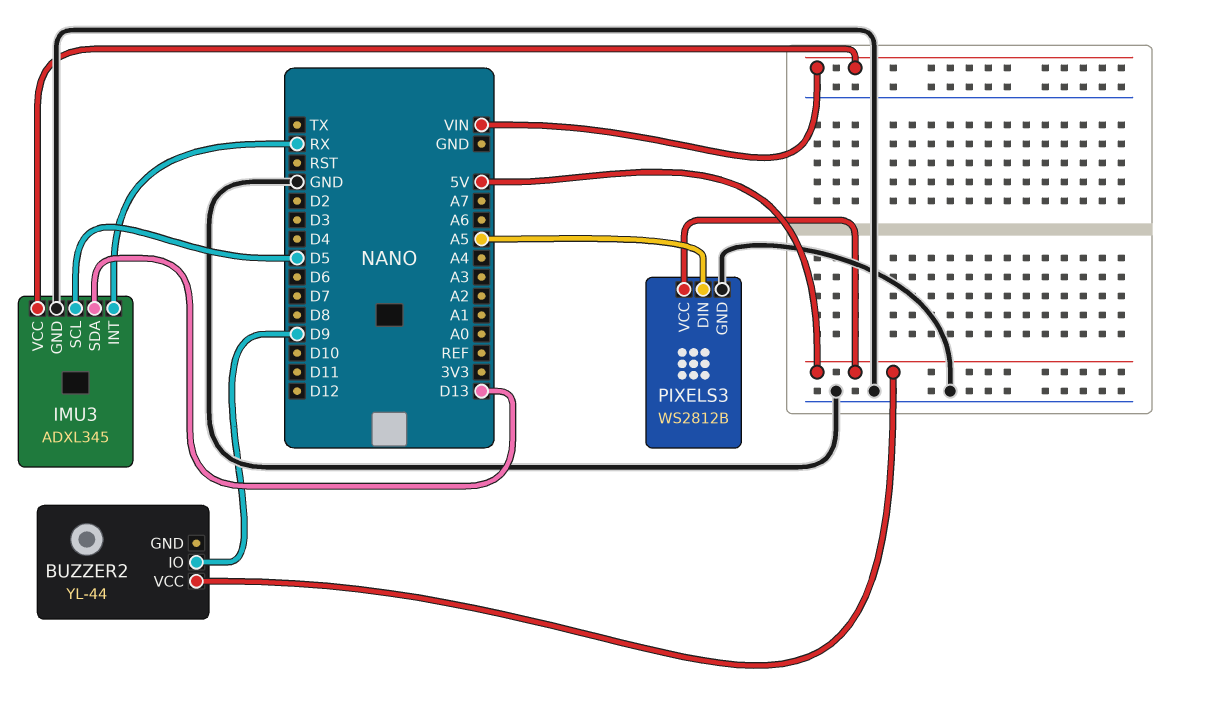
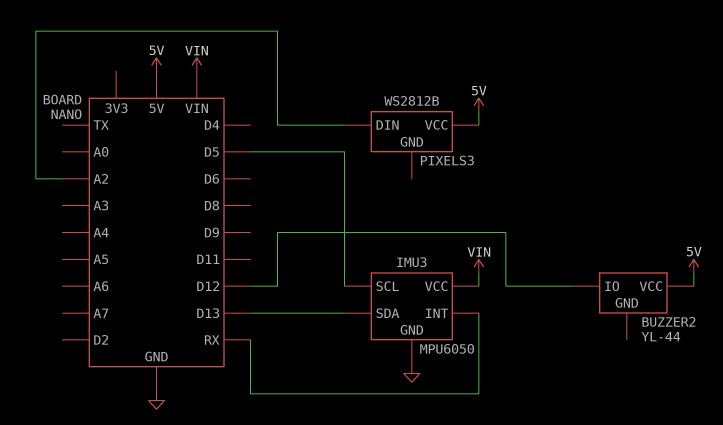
BUZZER2 pin IO: D9 -> D12
IMU3: ADXL345 -> MPU6050
PIXELS3 pin DIN: A5 -> A2
PIXELS3 pin GND: GND -> none

